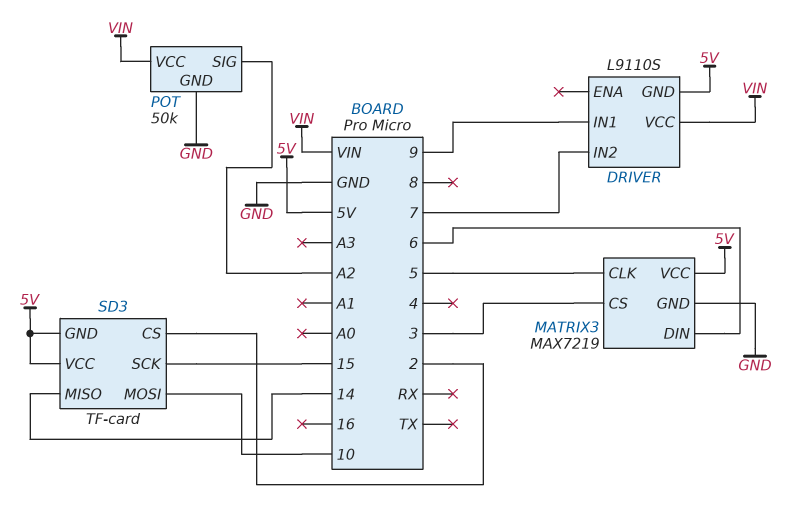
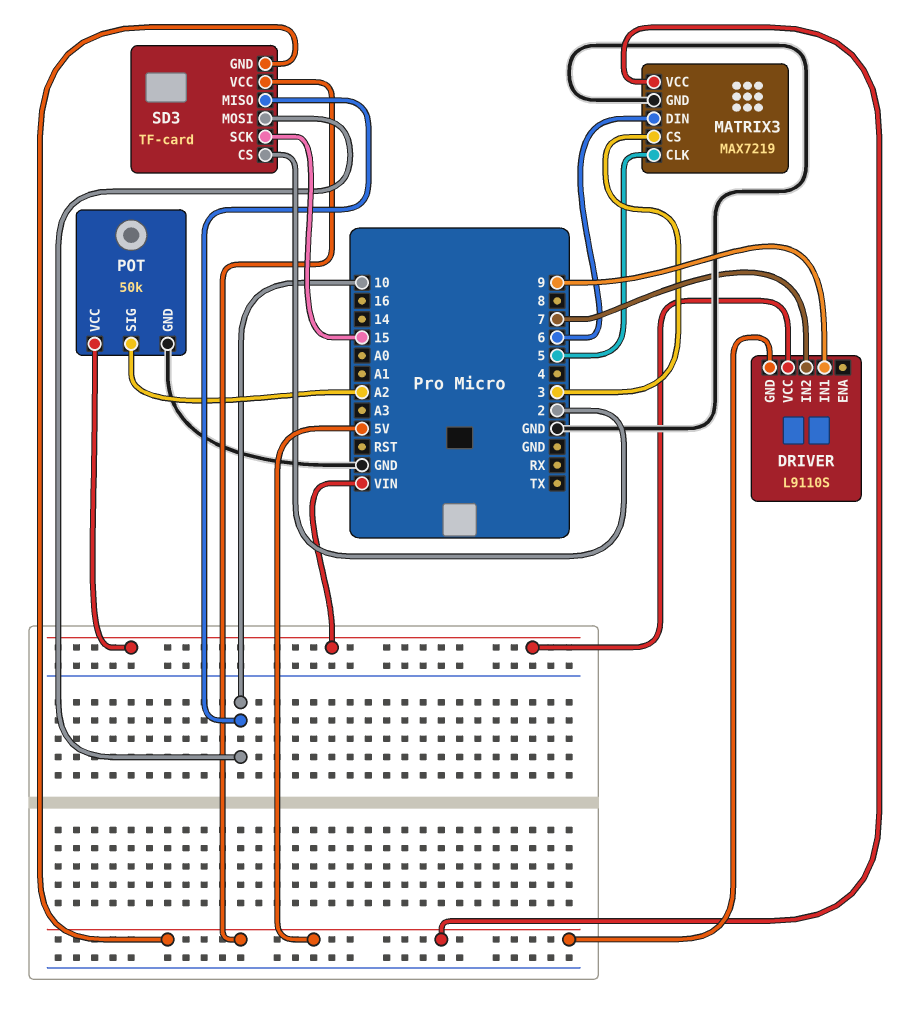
SD3 pin MISO: 14 -> 10

